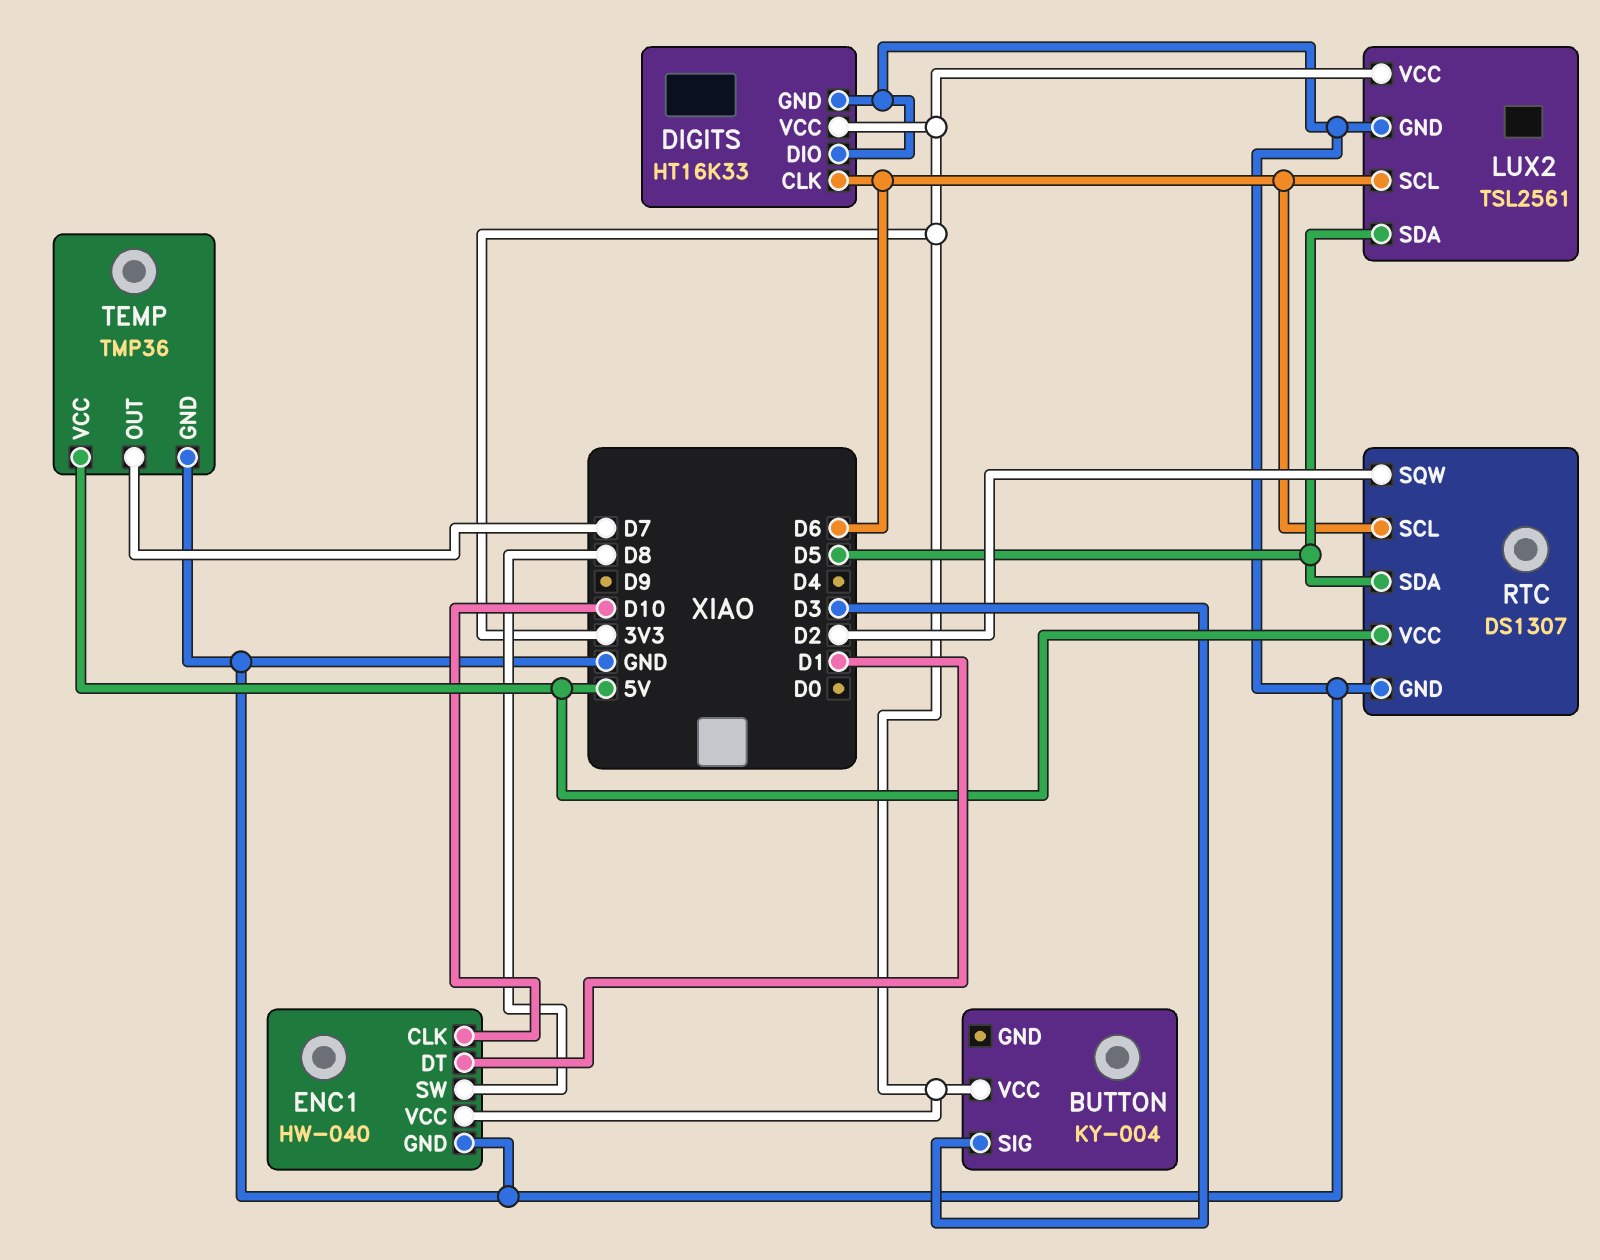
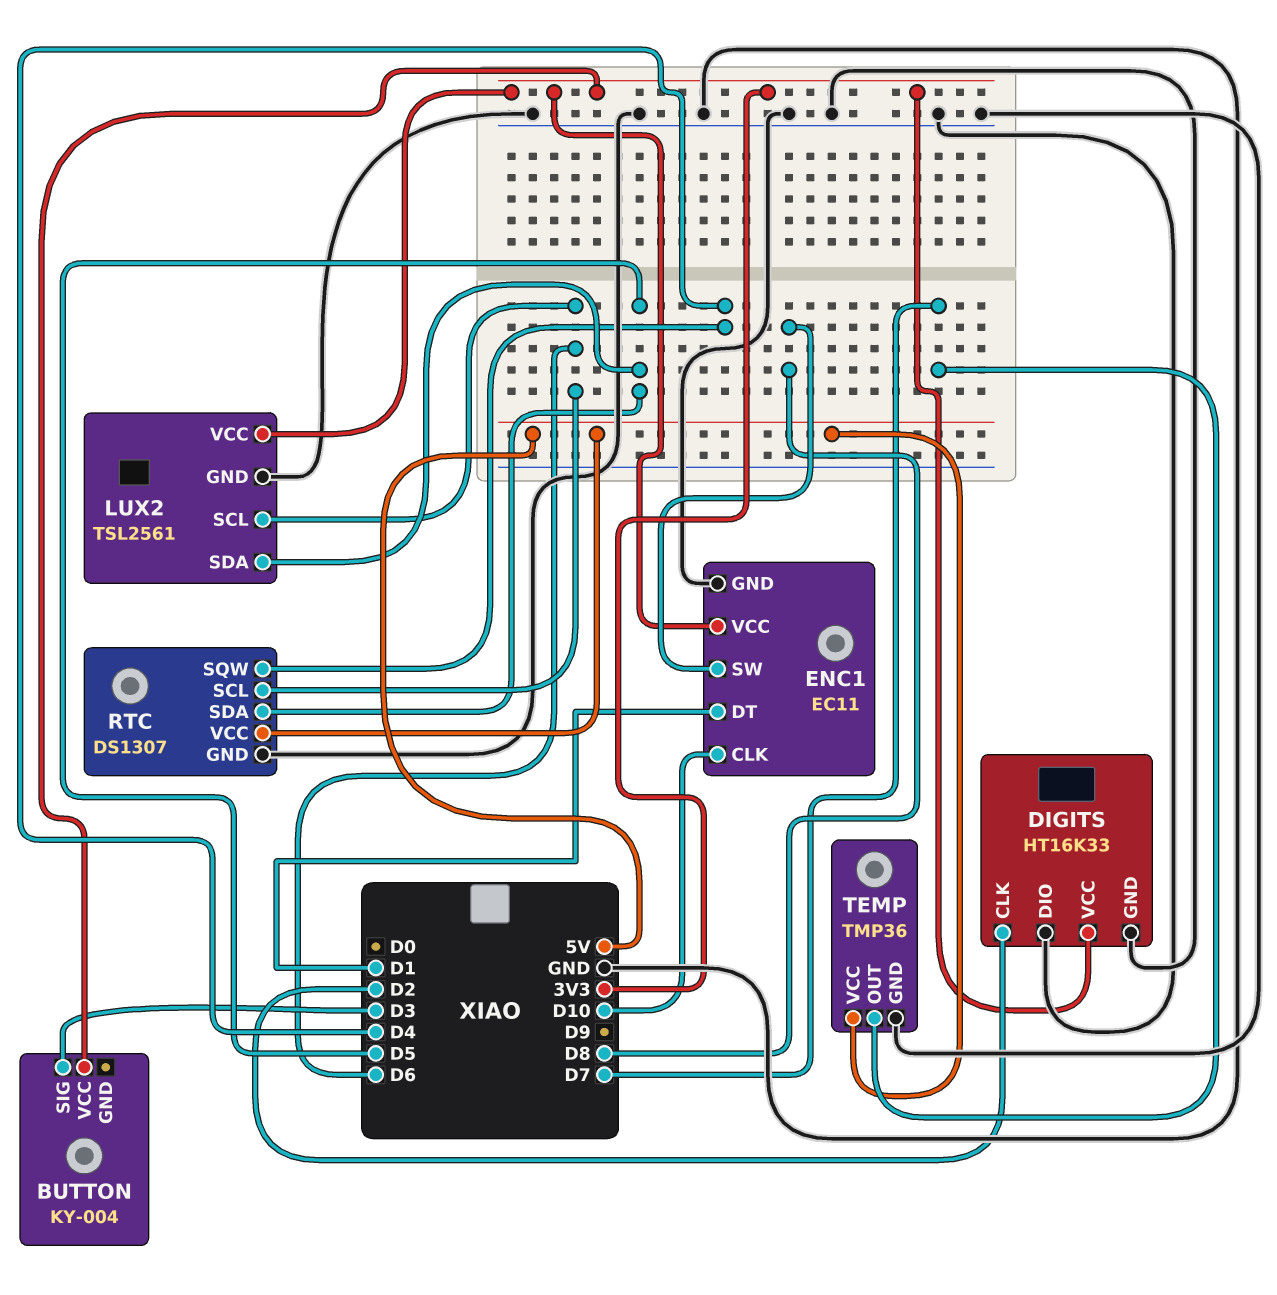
DIGITS pin CLK: D6 -> D2
ENC1: HW-040 -> EC11
RTC pin SQW: D2 -> D4

